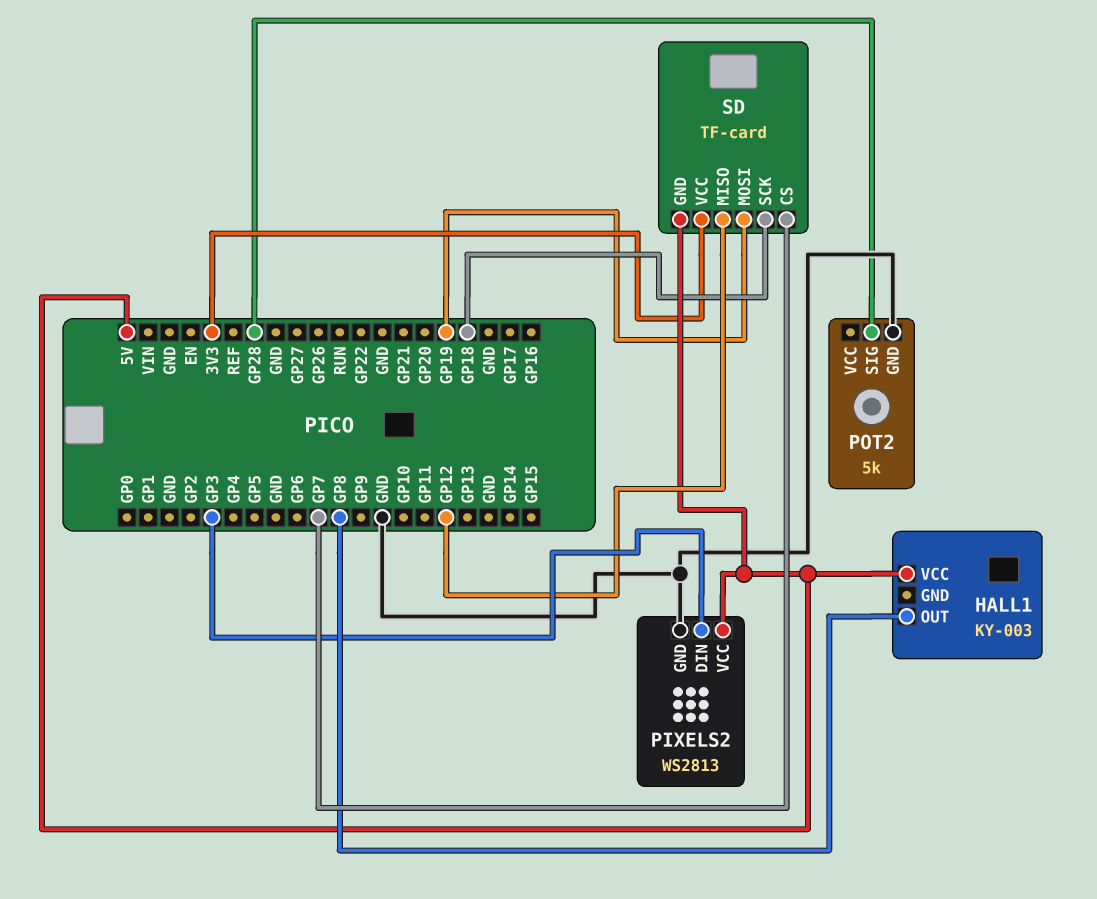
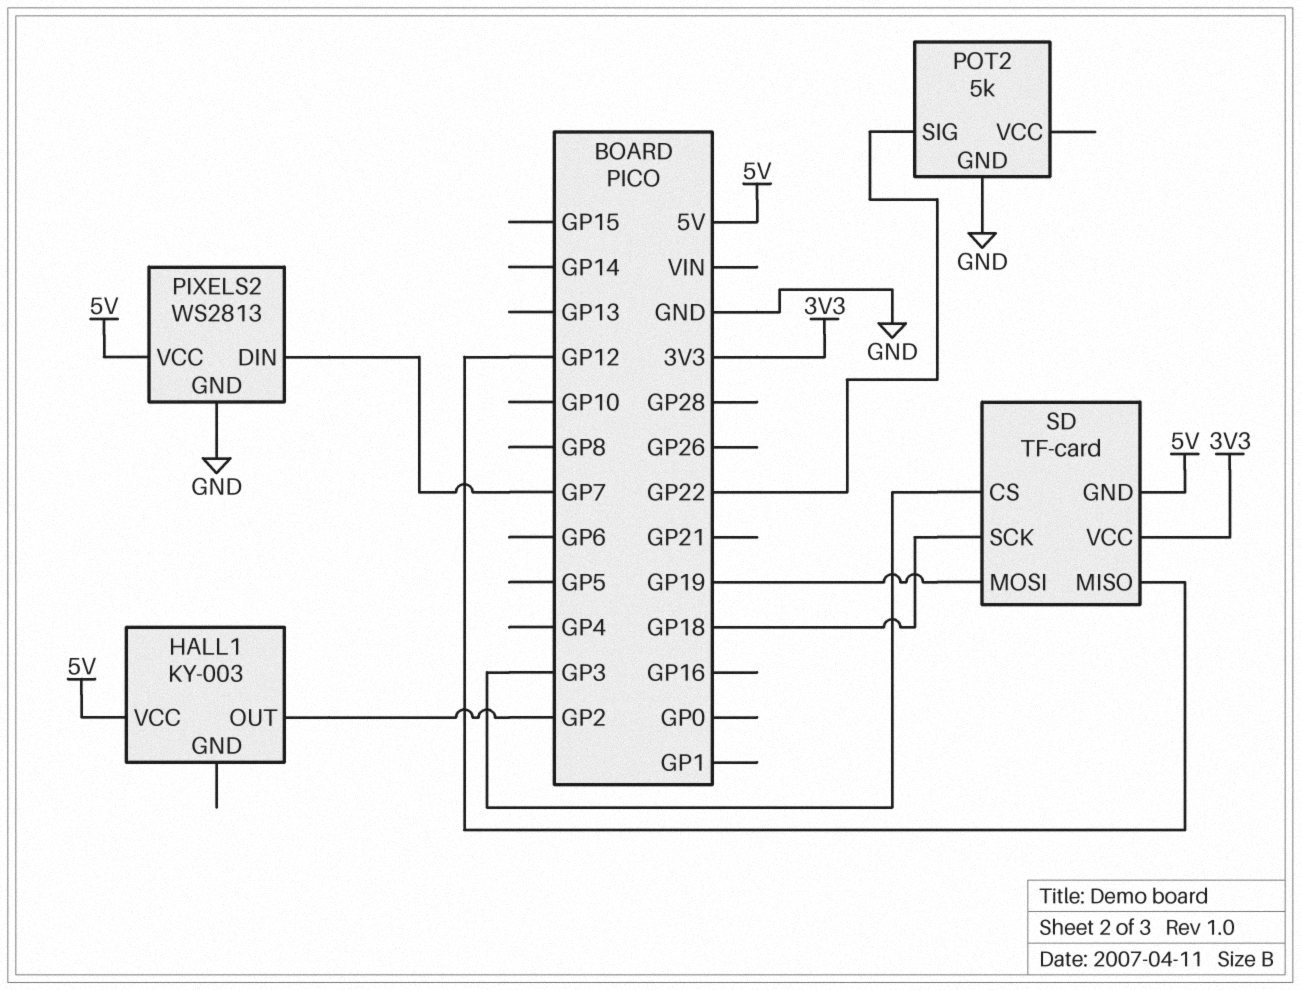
HALL1 pin OUT: GP8 -> GP2
PIXELS2 pin DIN: GP3 -> GP7
POT2 pin SIG: GP28 -> GP22
SD pin CS: GP7 -> GP3

